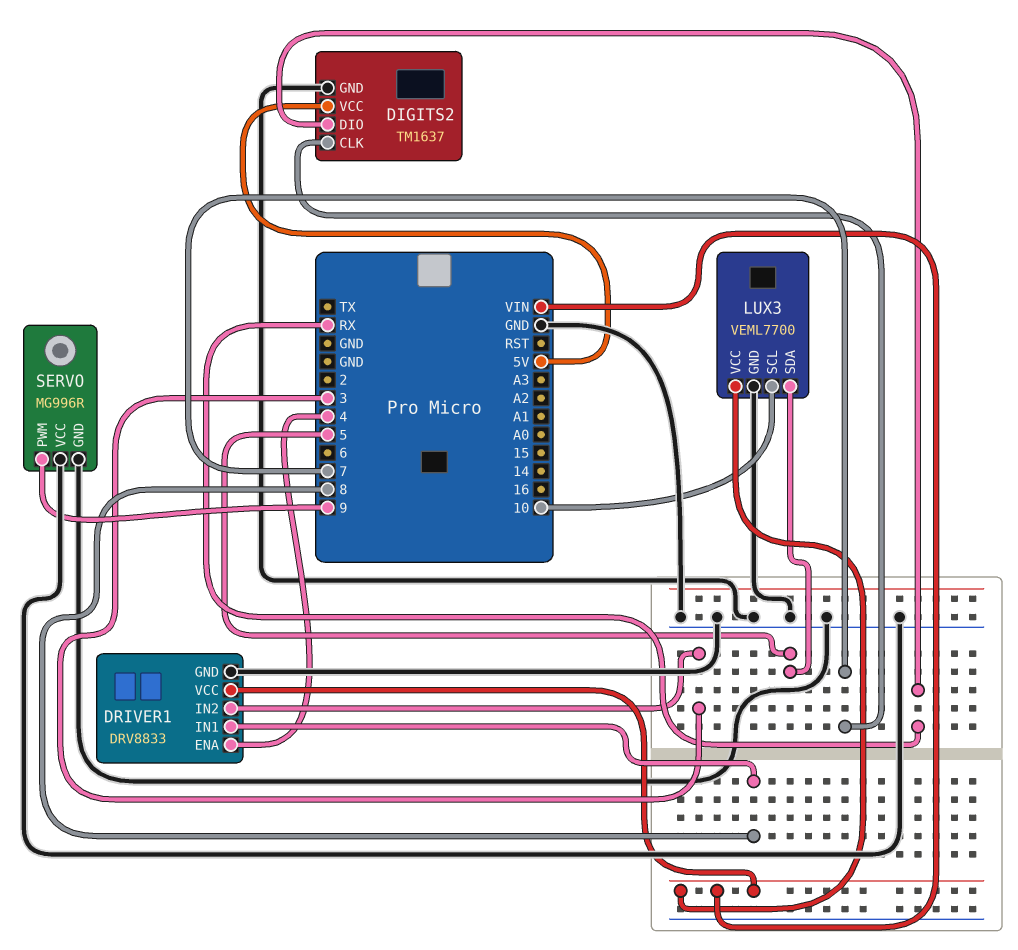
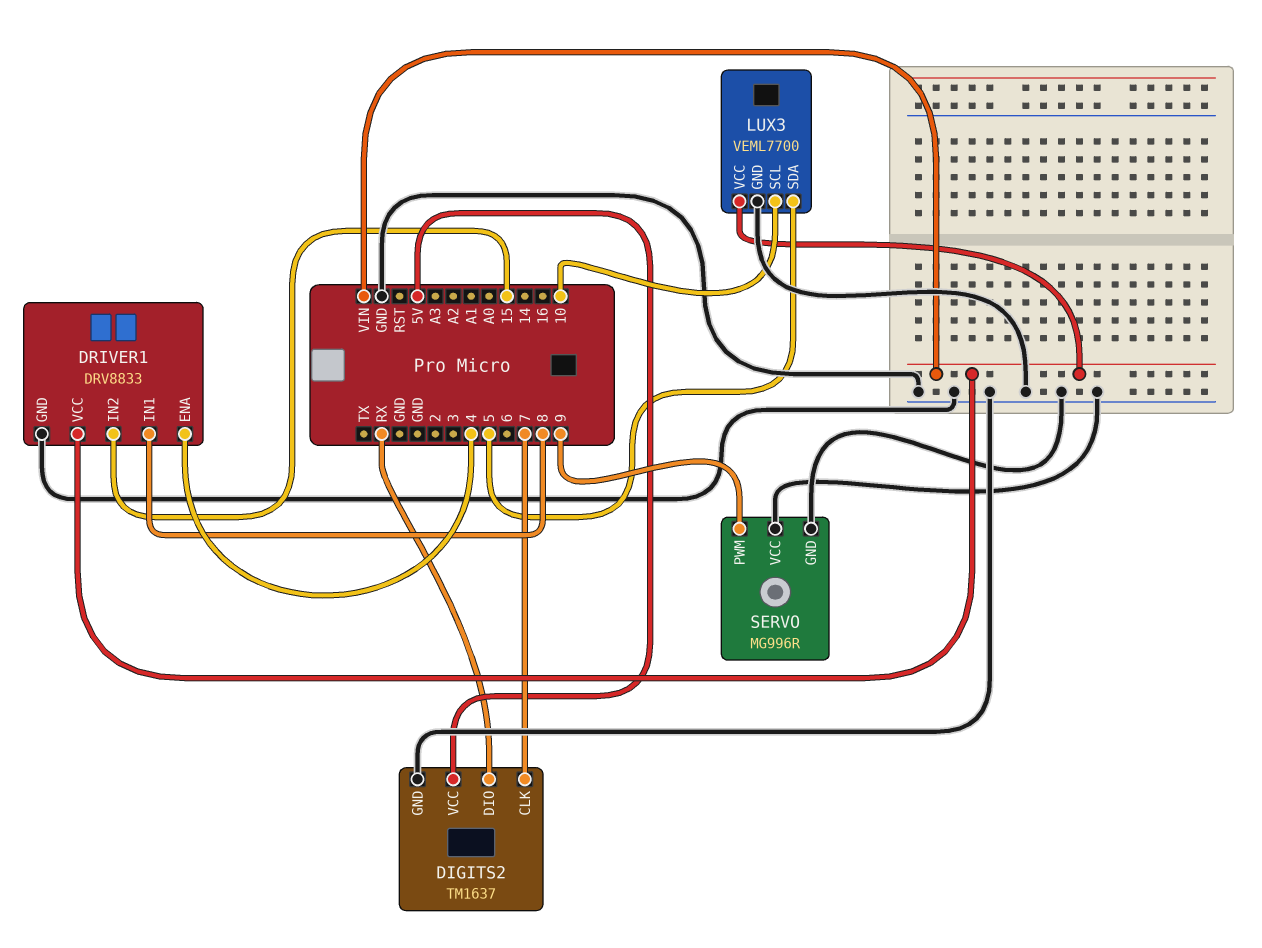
DRIVER1 pin IN2: 3 -> 15

